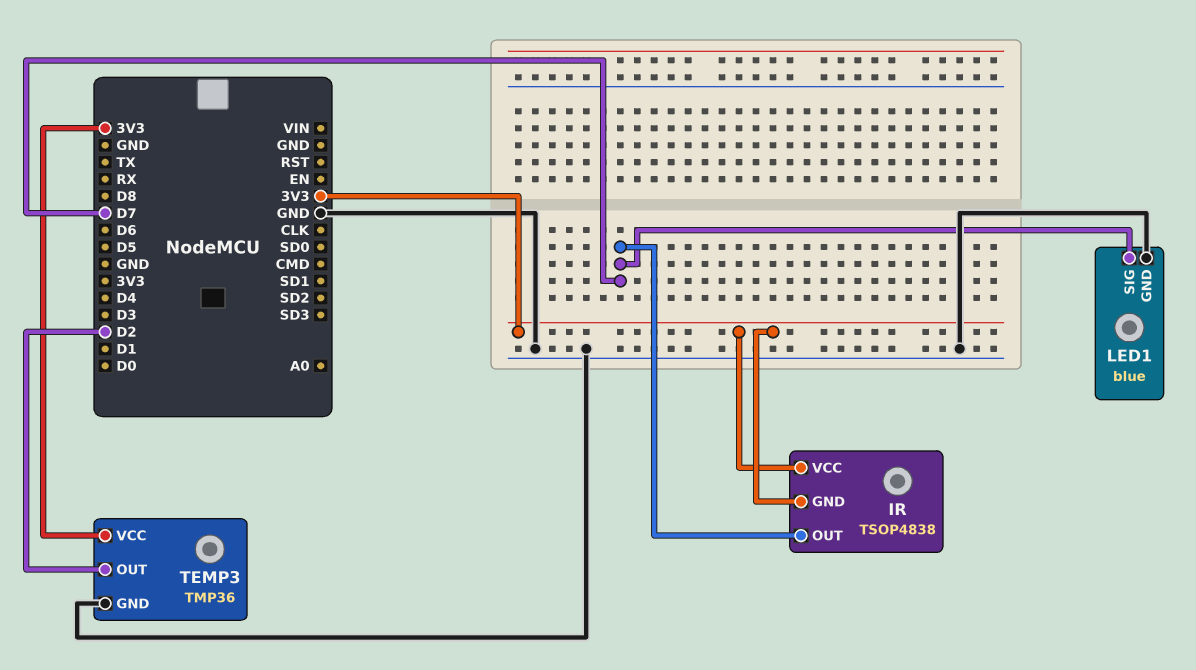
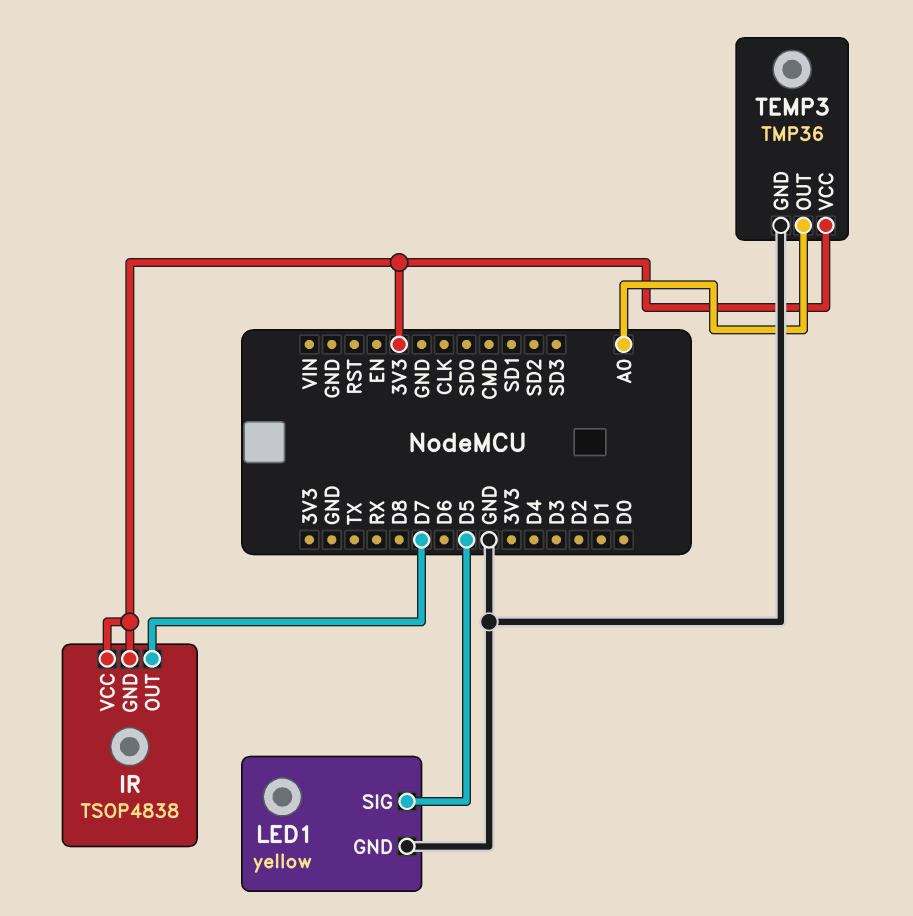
LED1: blue -> yellow
LED1 pin SIG: D7 -> D5
TEMP3 pin OUT: D2 -> A0

